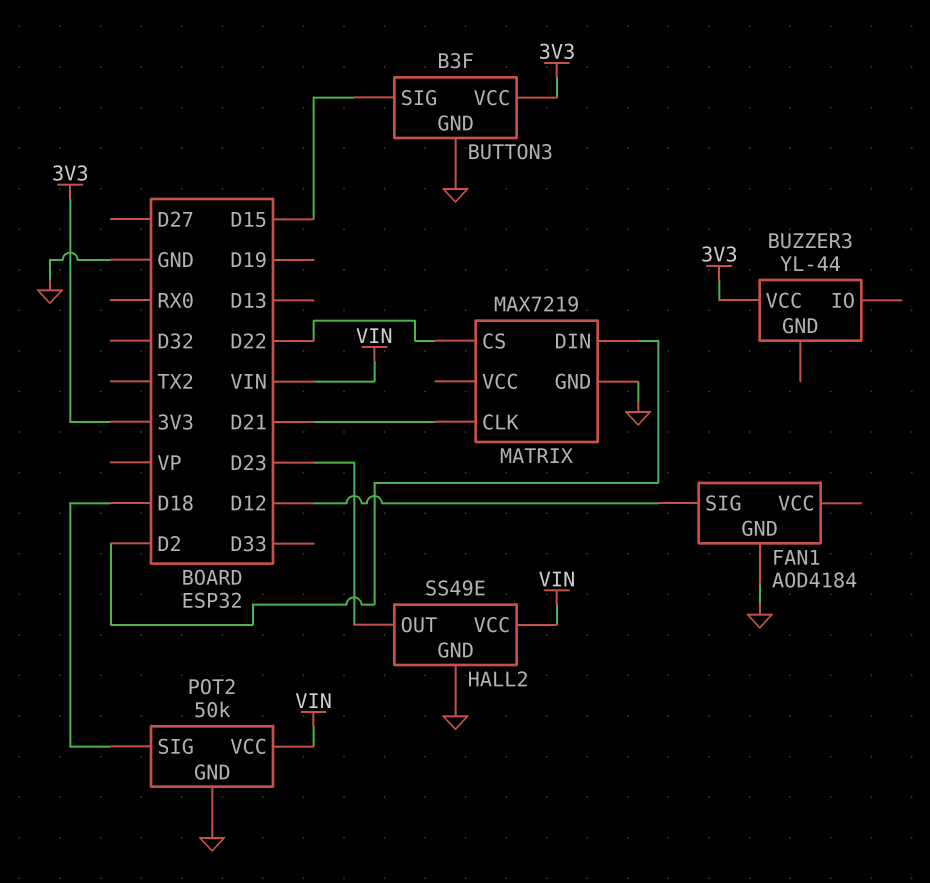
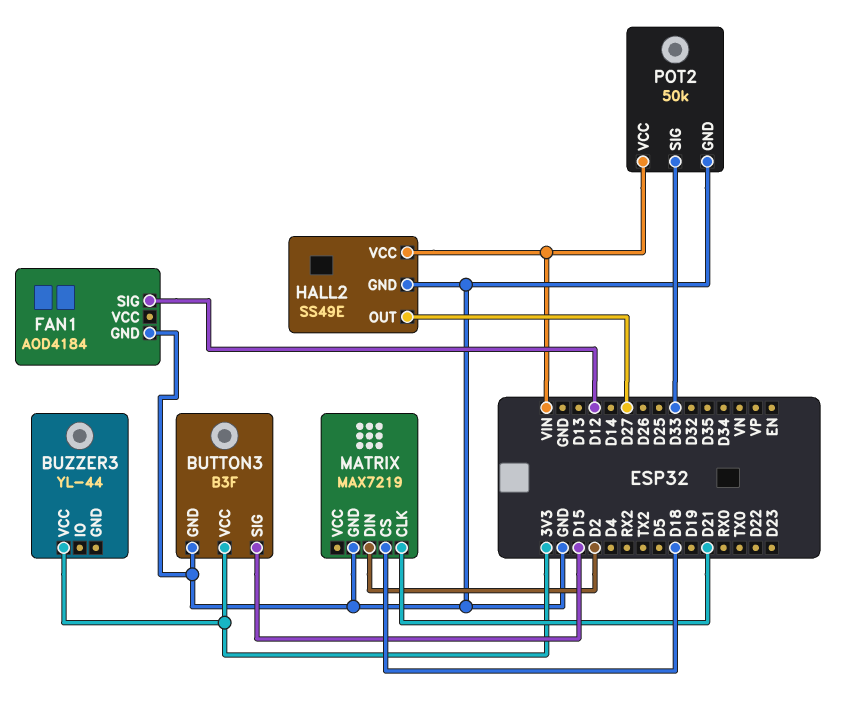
HALL2 pin OUT: D23 -> D27
MATRIX pin CS: D22 -> D18
POT2 pin SIG: D18 -> D33

